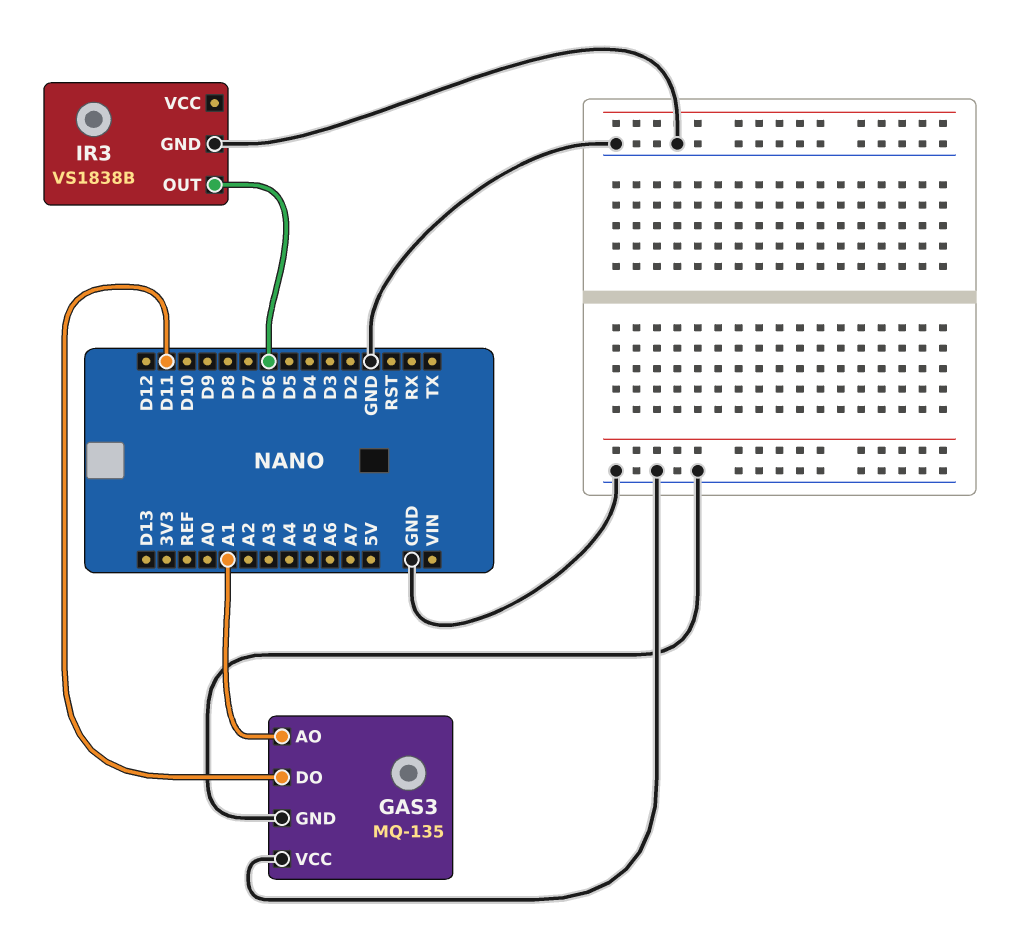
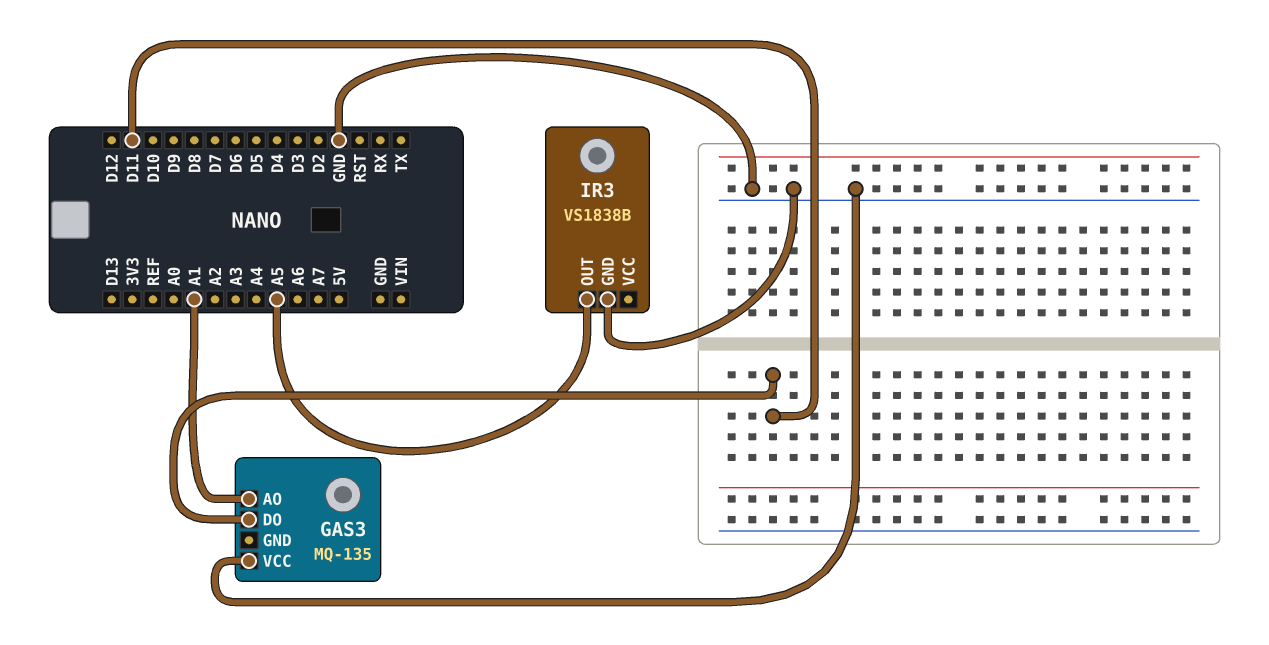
GAS3 pin GND: GND -> none
IR3 pin OUT: D6 -> A5

